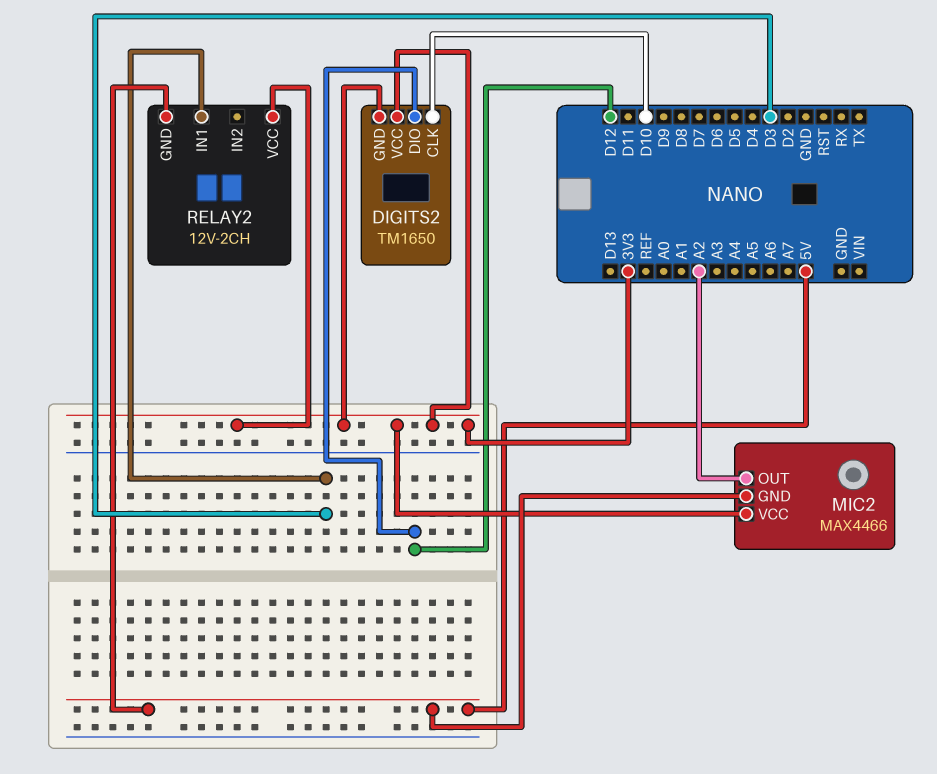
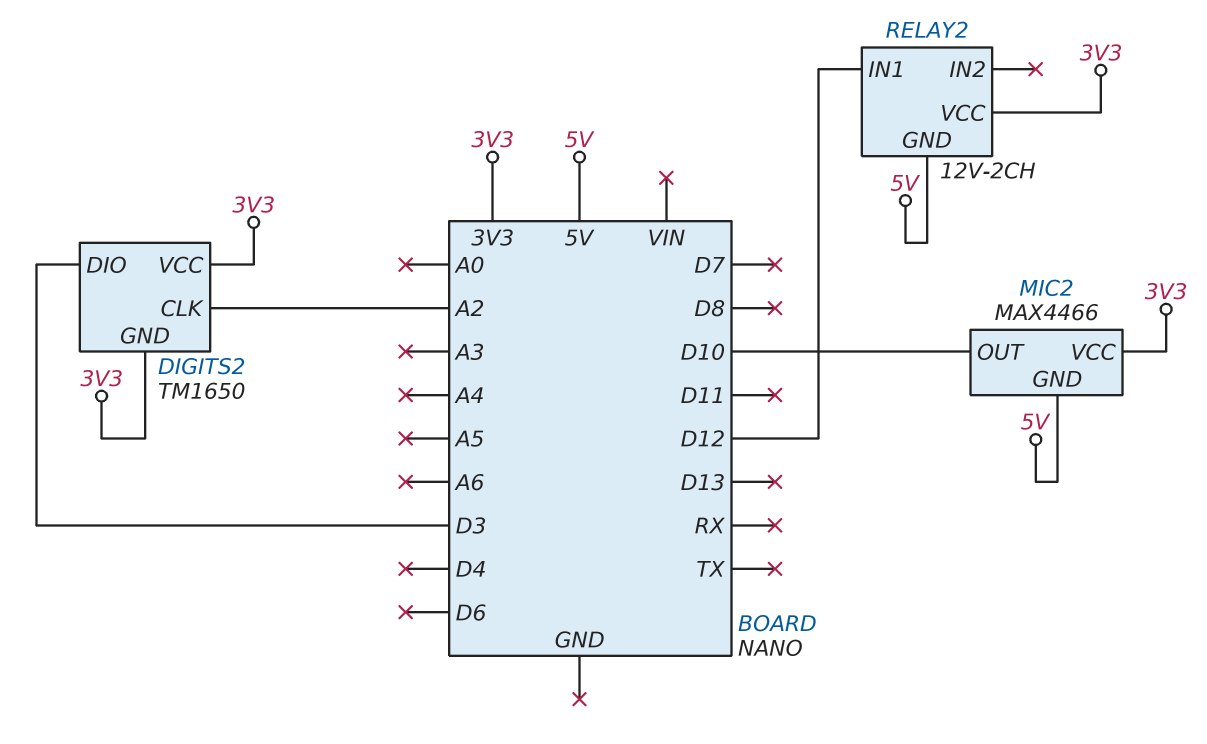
DIGITS2 pin CLK: D10 -> A2
DIGITS2 pin DIO: D12 -> D3
MIC2 pin OUT: A2 -> D10
RELAY2 pin IN1: D3 -> D12

